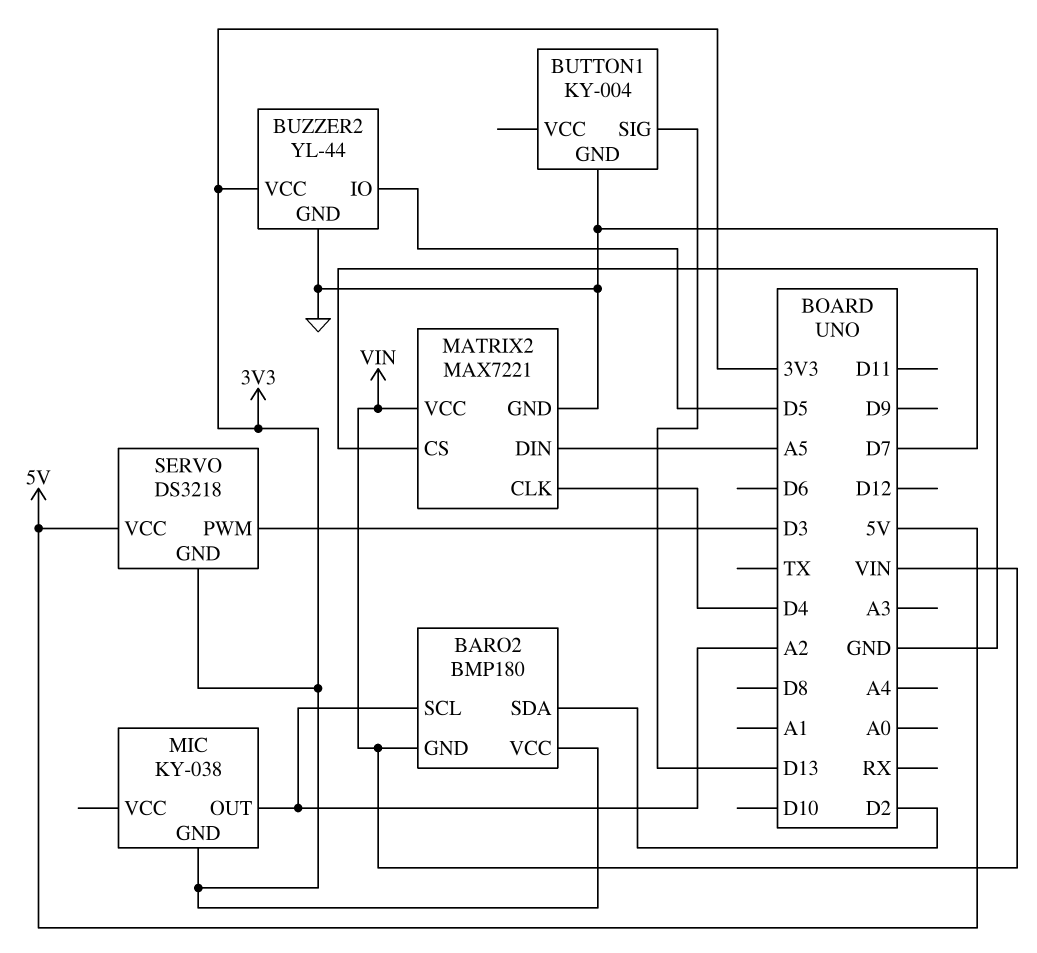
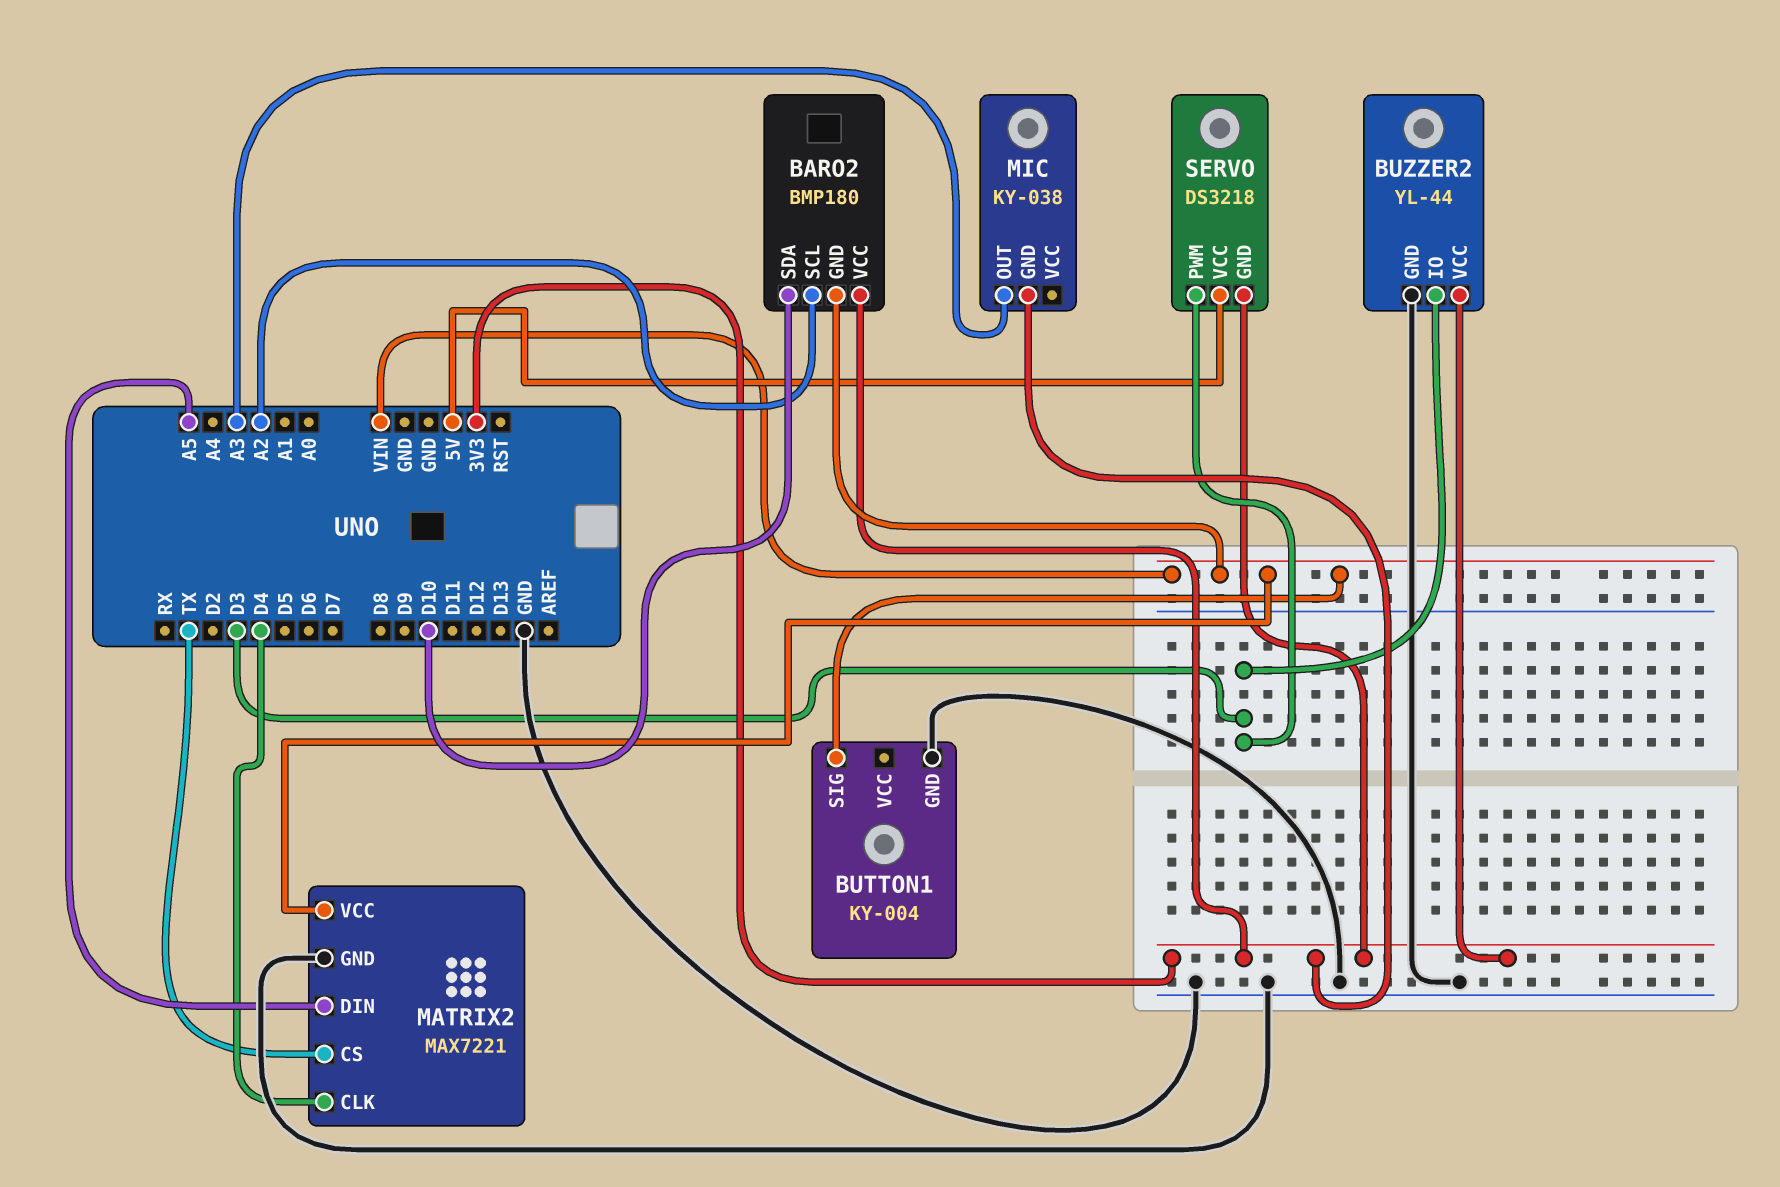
BARO2 pin SDA: D2 -> D10
BUTTON1 pin SIG: D13 -> VIN
BUZZER2 pin IO: D5 -> D3
MATRIX2 pin CS: D7 -> TX
MIC pin OUT: A2 -> A3

